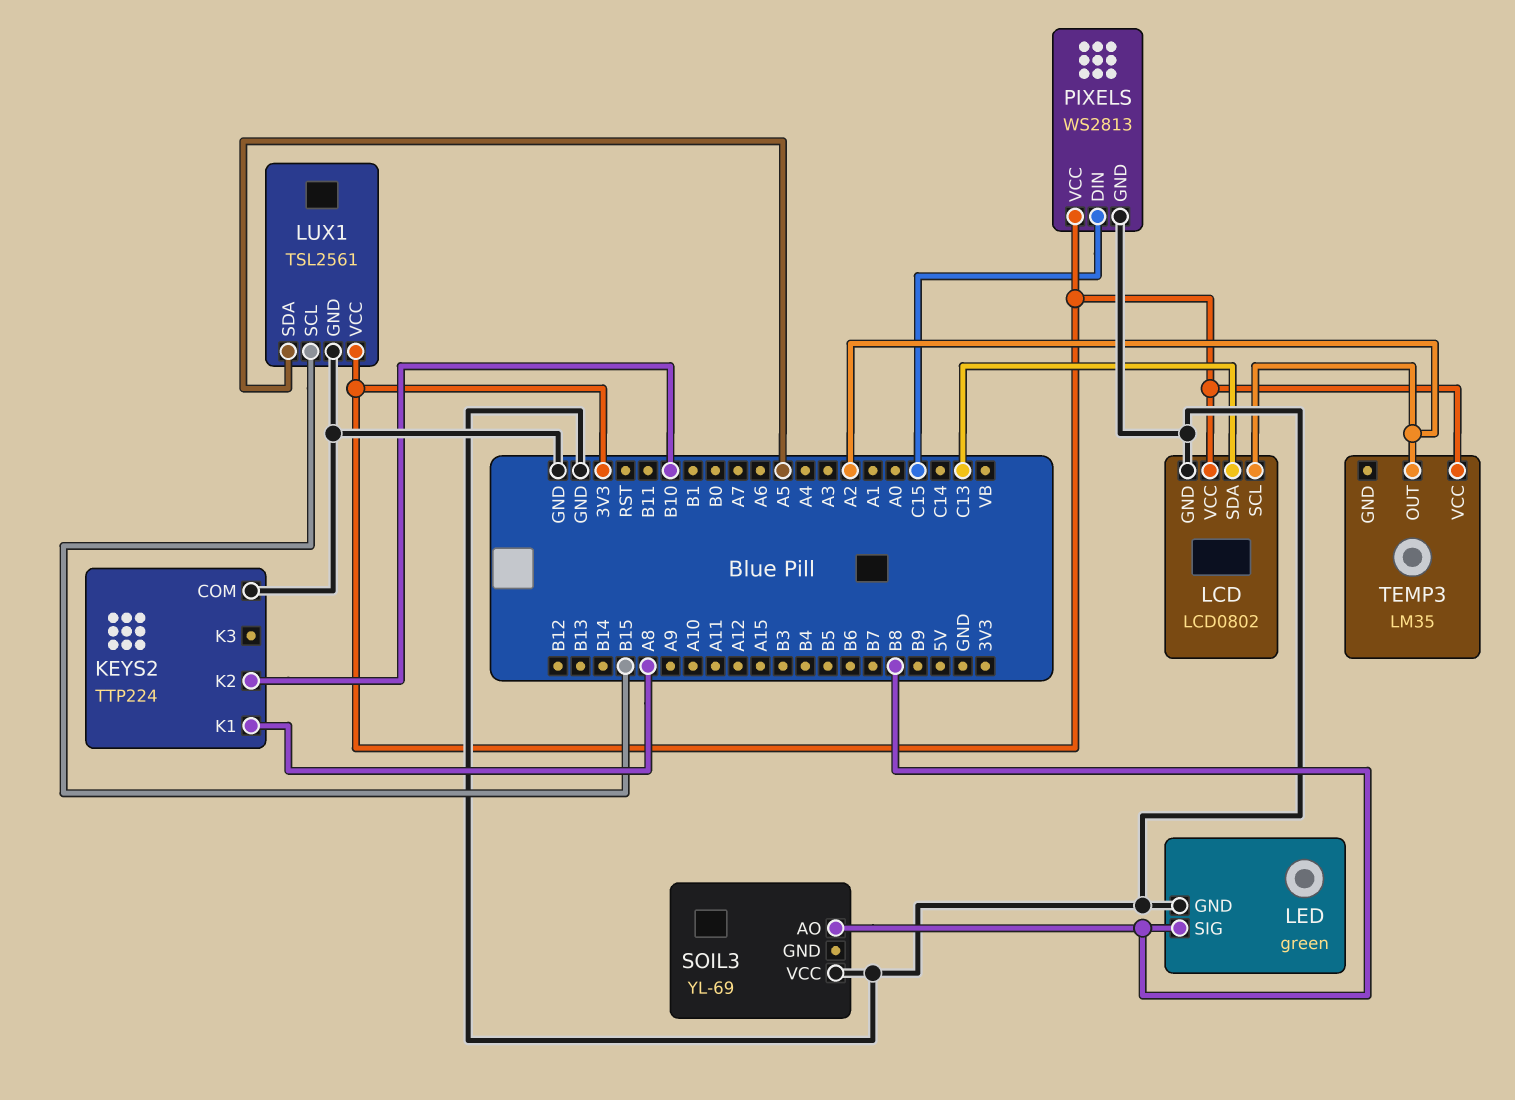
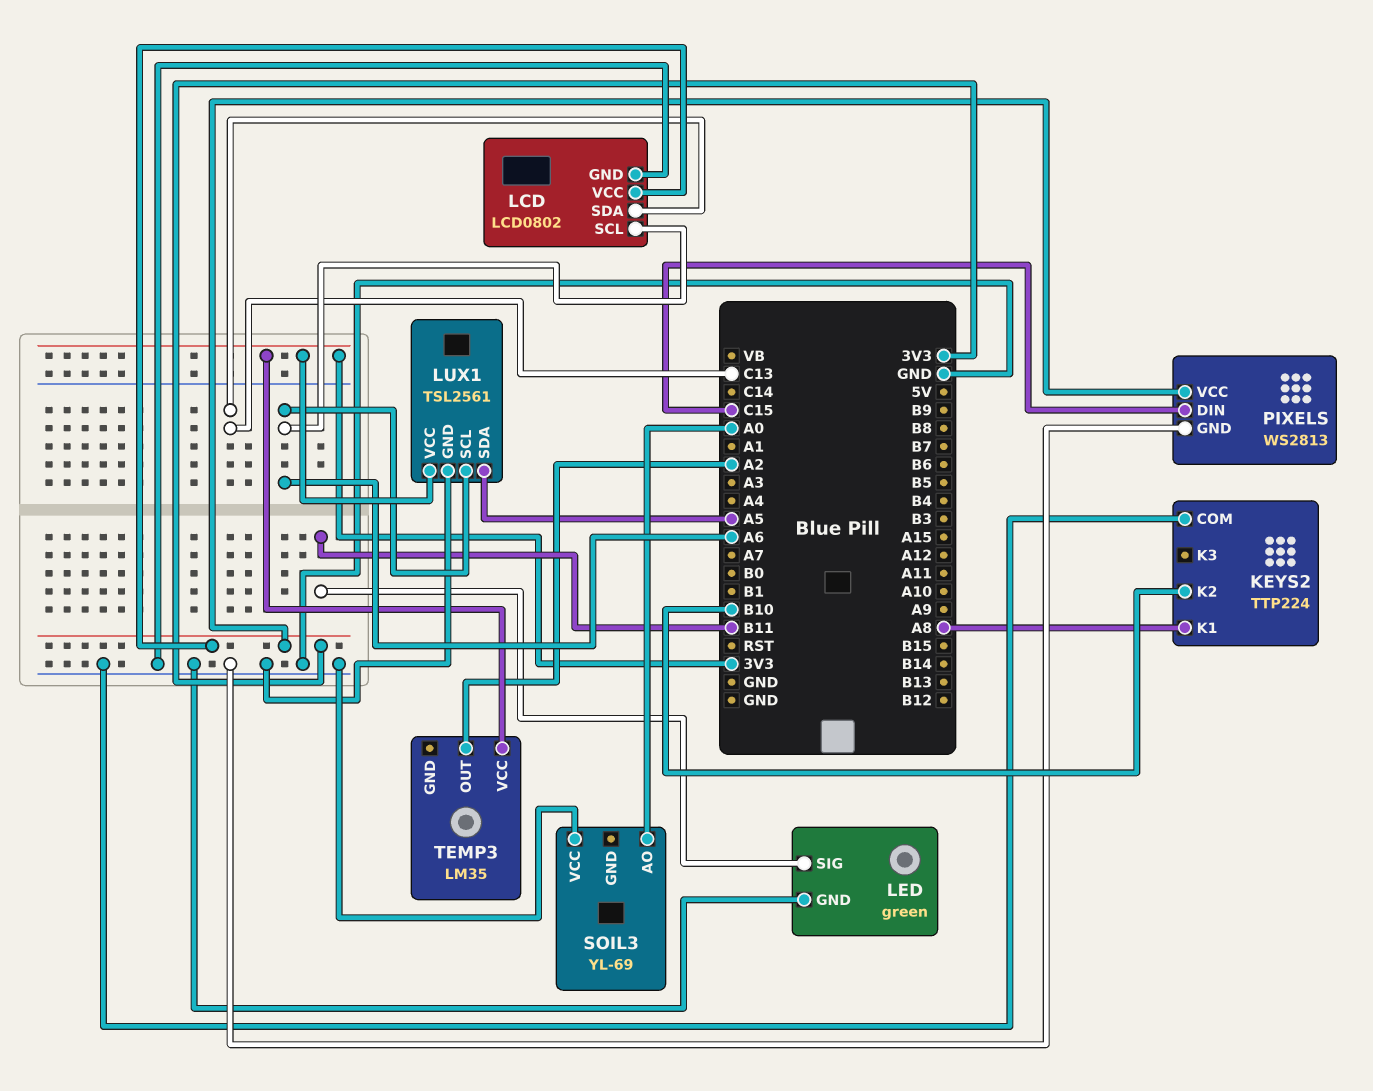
LCD pin SCL: A2 -> A6
LED pin SIG: B8 -> B11
LUX1 pin SCL: B15 -> A6
SOIL3 pin AO: B8 -> A0

